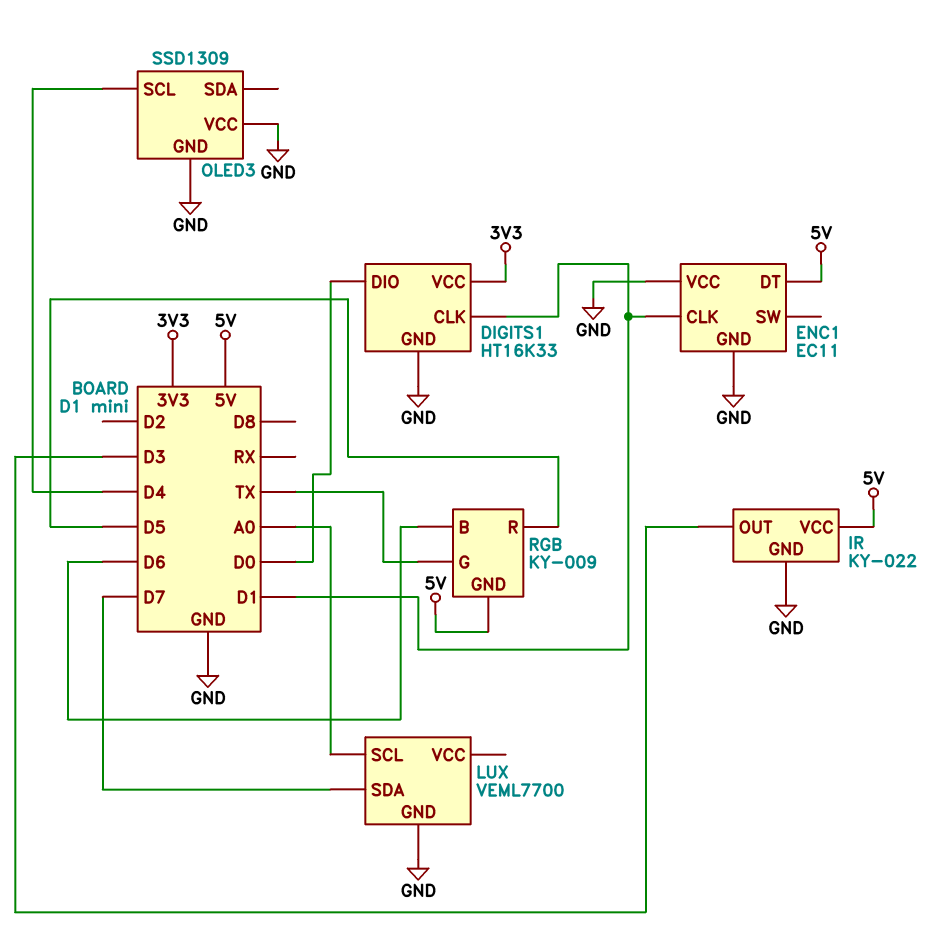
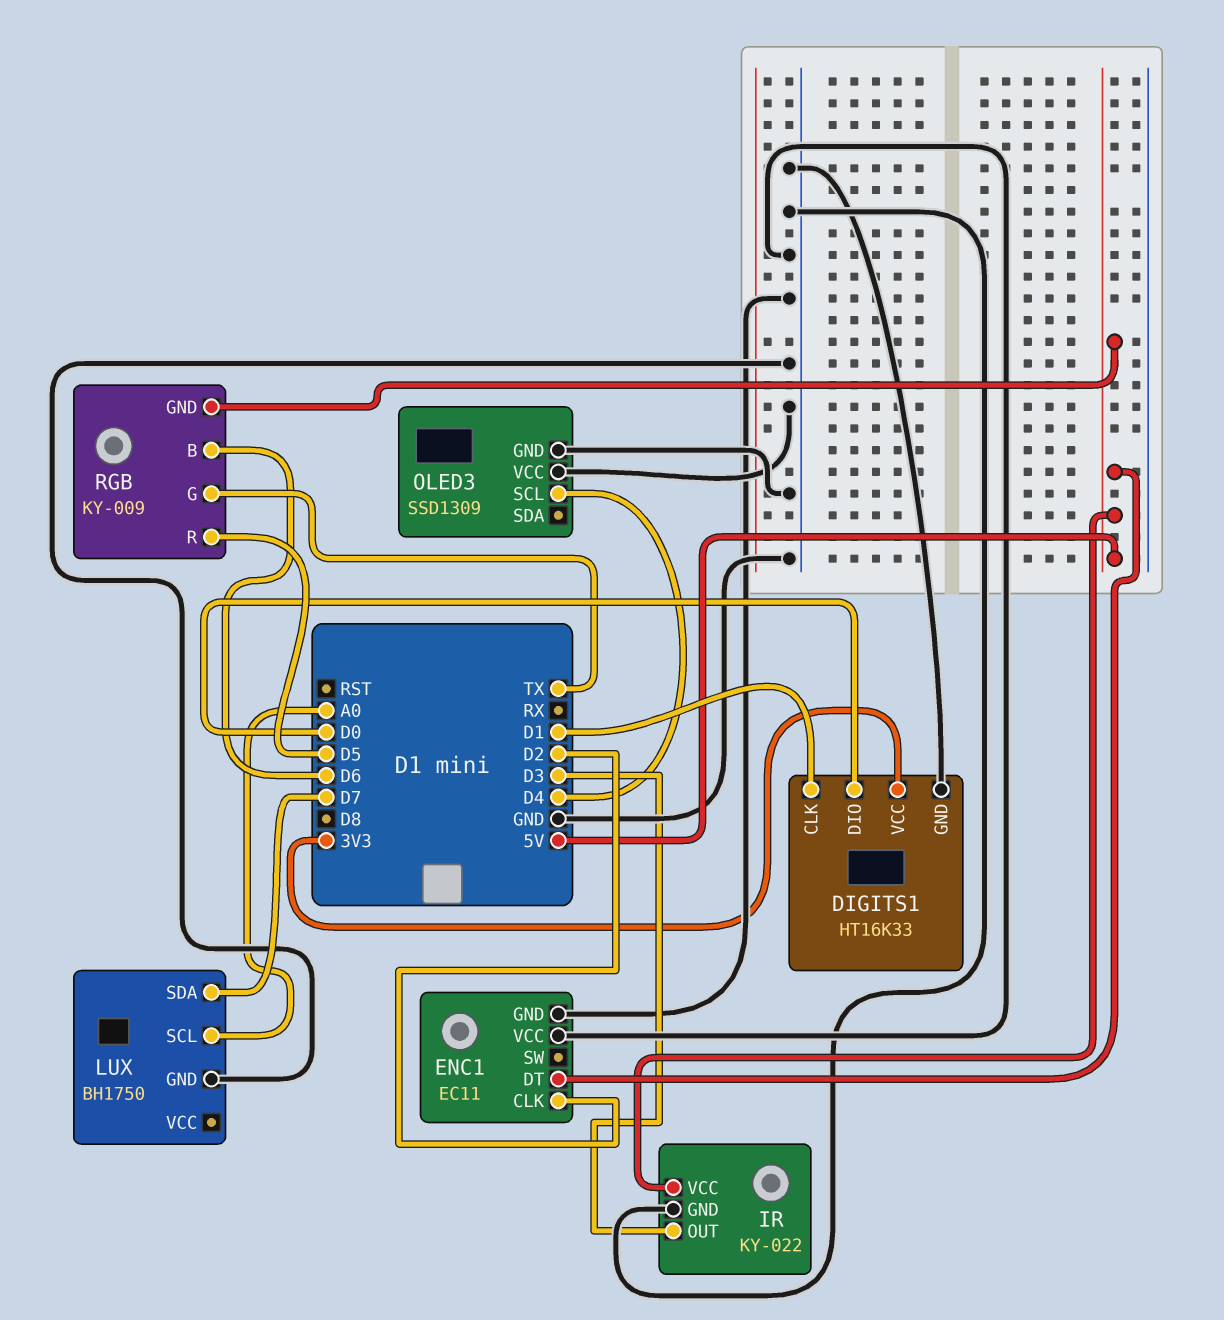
ENC1 pin CLK: D1 -> D2
LUX: VEML7700 -> BH1750

